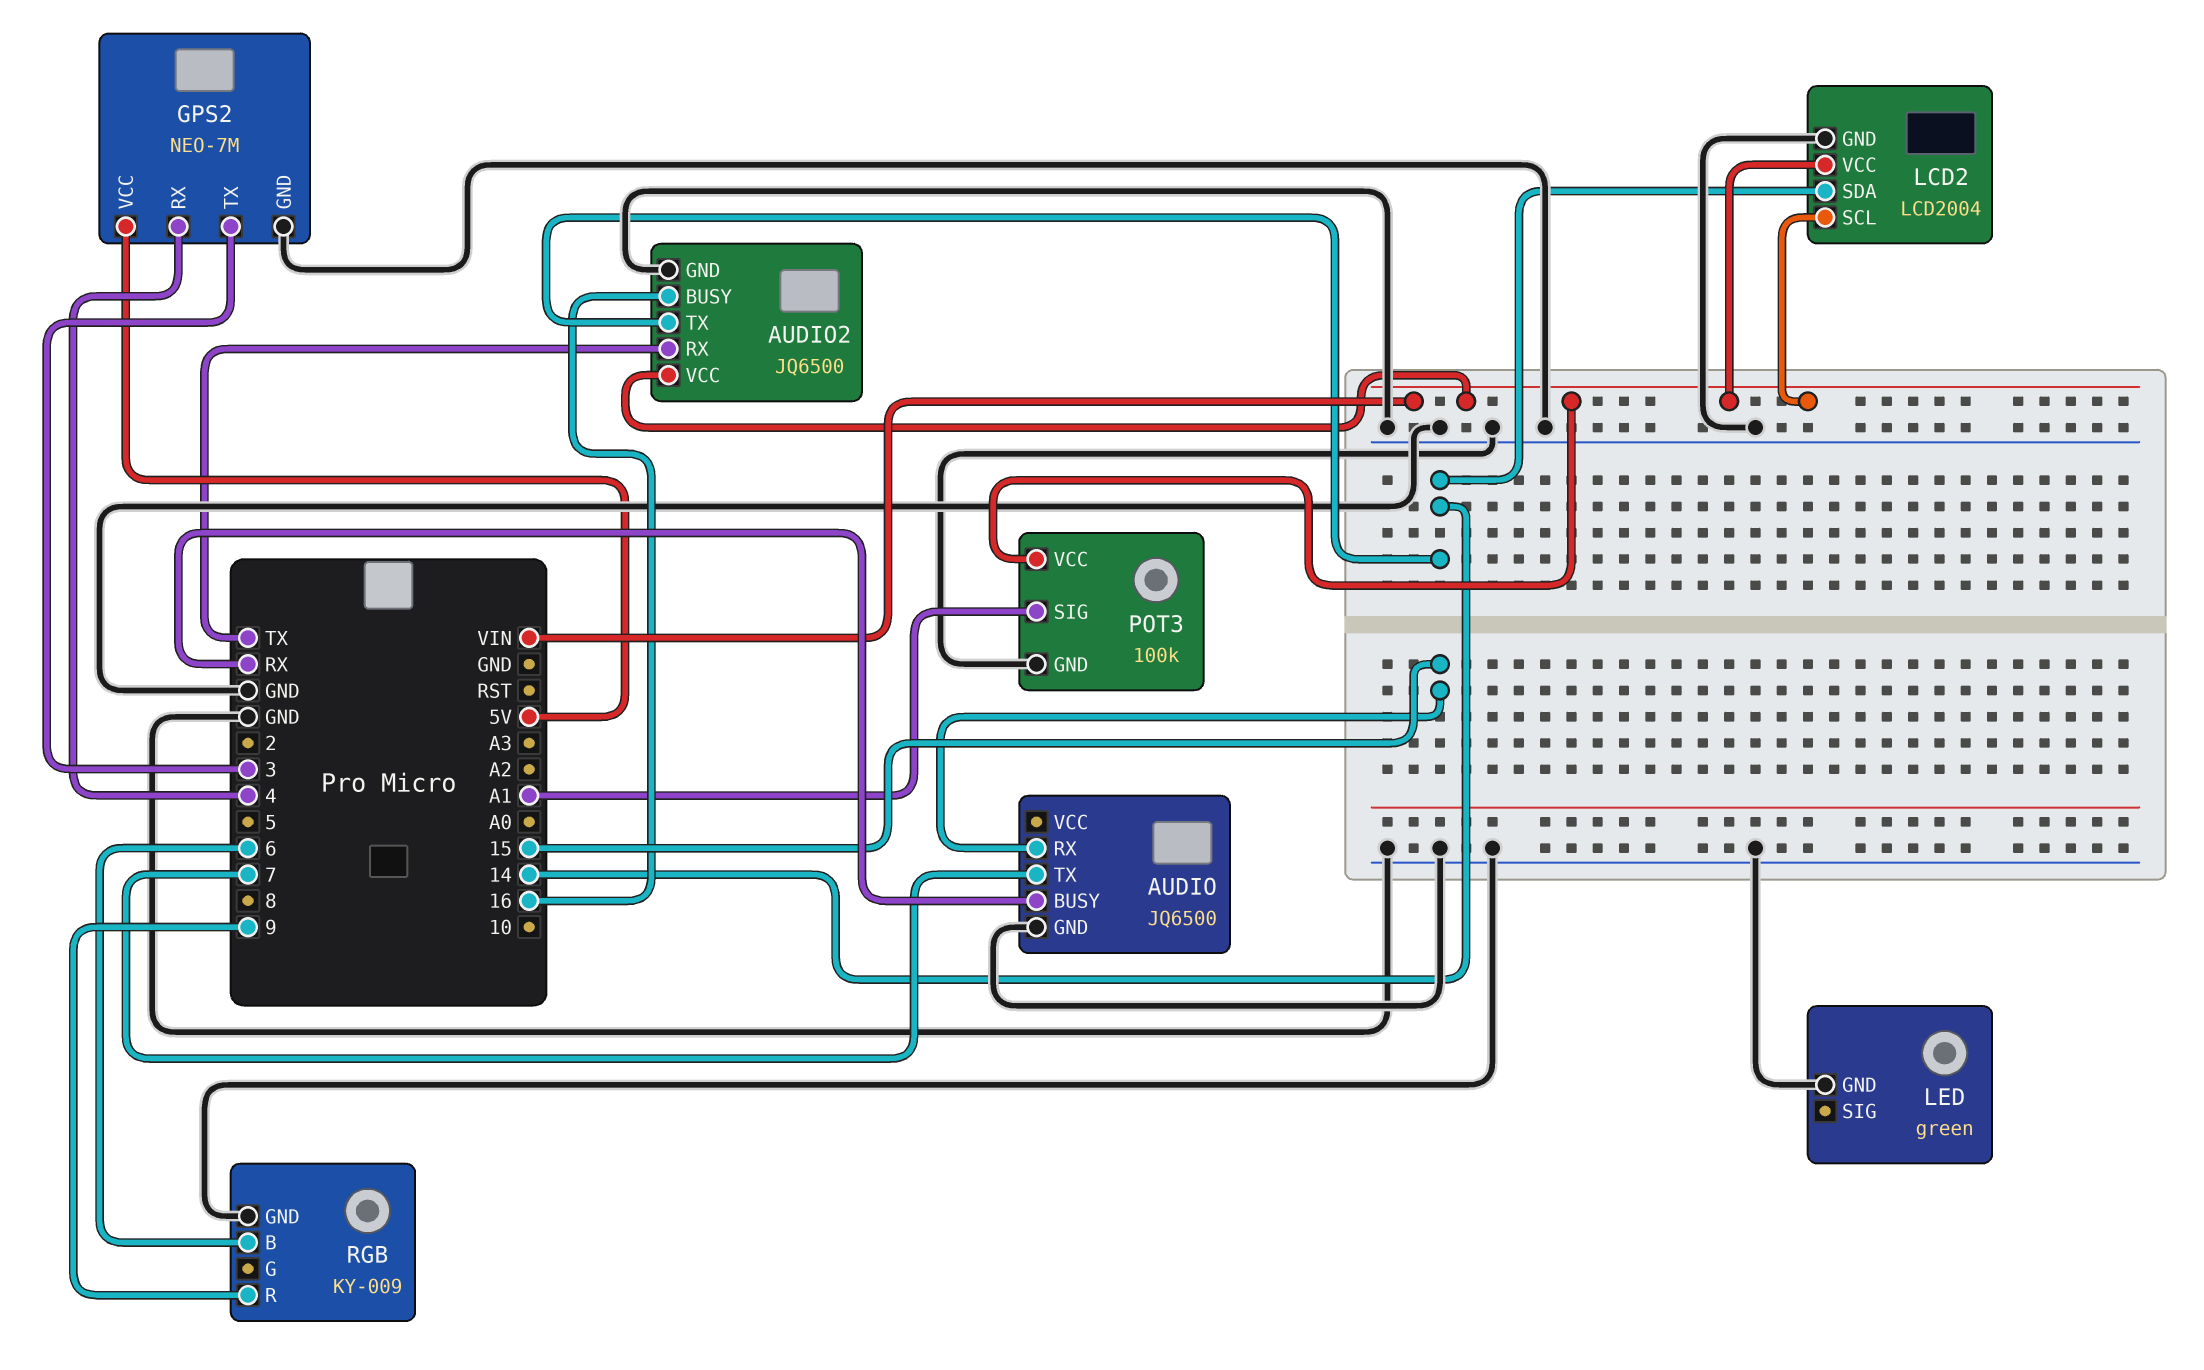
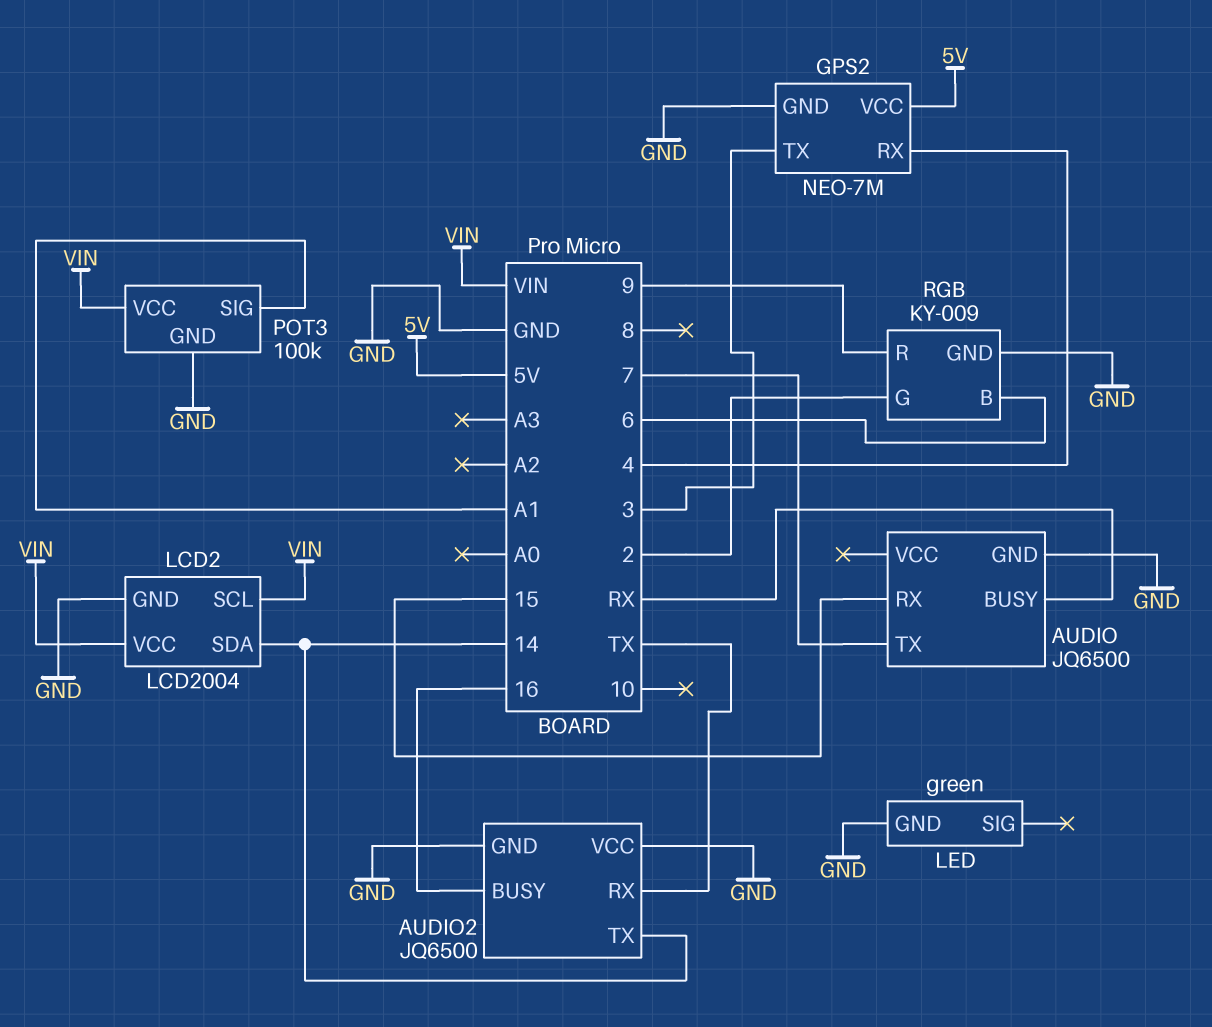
AUDIO2 pin VCC: VIN -> GND
RGB pin G: none -> 2

